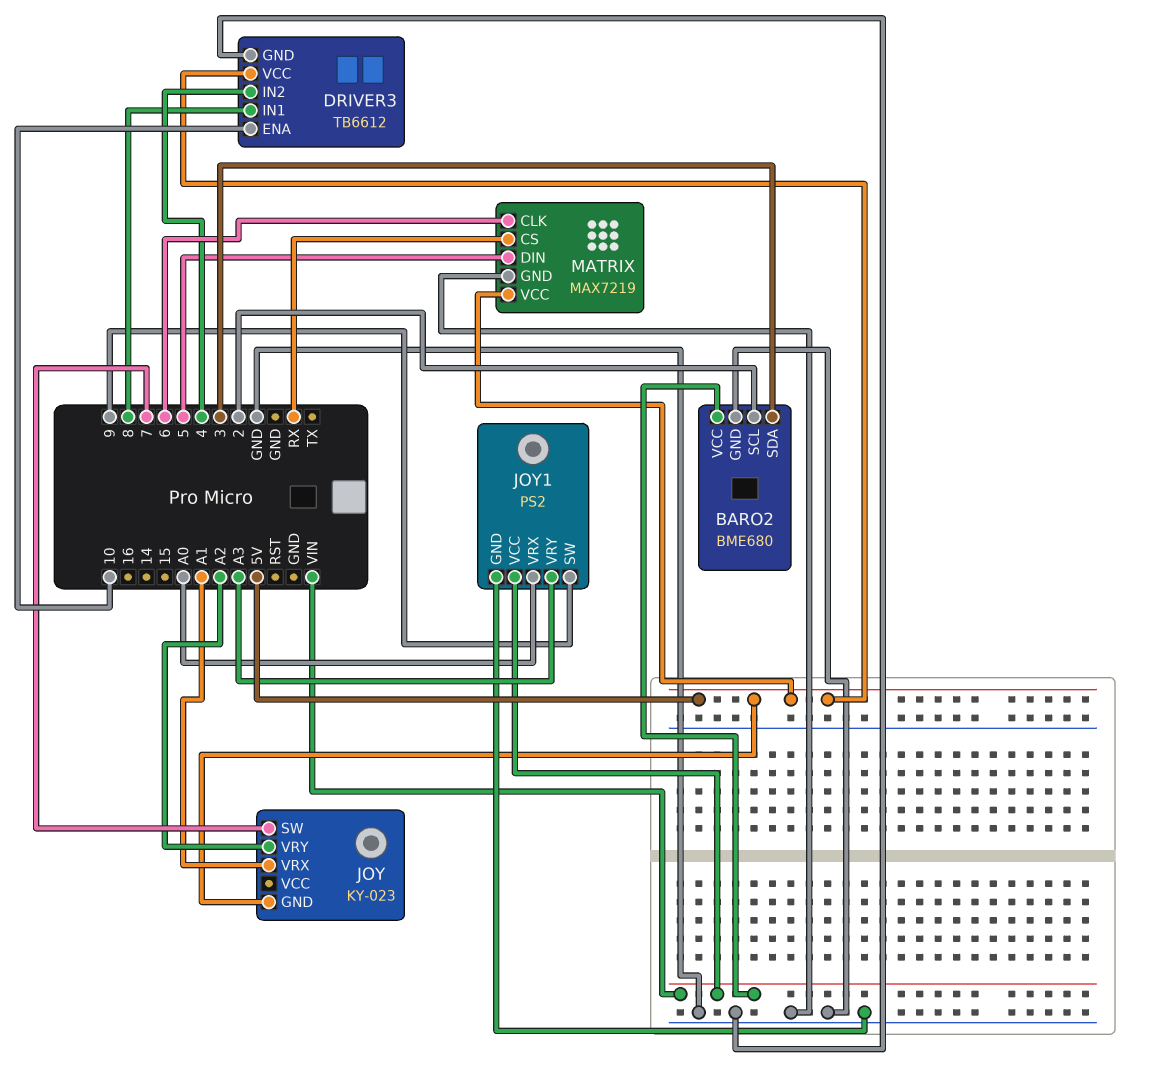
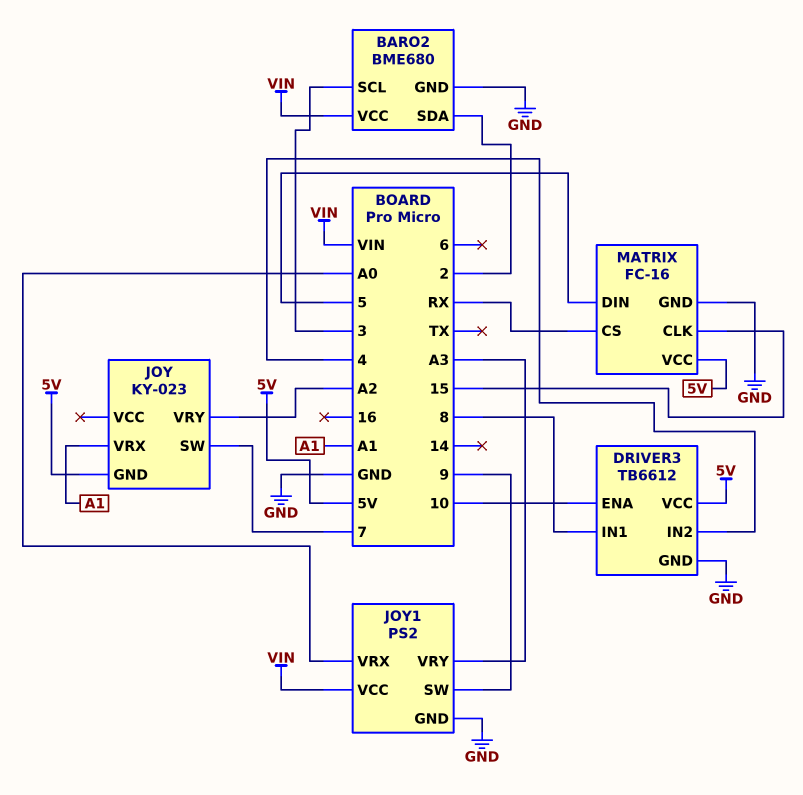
BARO2 pin SCL: 2 -> 3
BARO2 pin SDA: 3 -> 2
MATRIX: MAX7219 -> FC-16
MATRIX pin CLK: 6 -> 15

